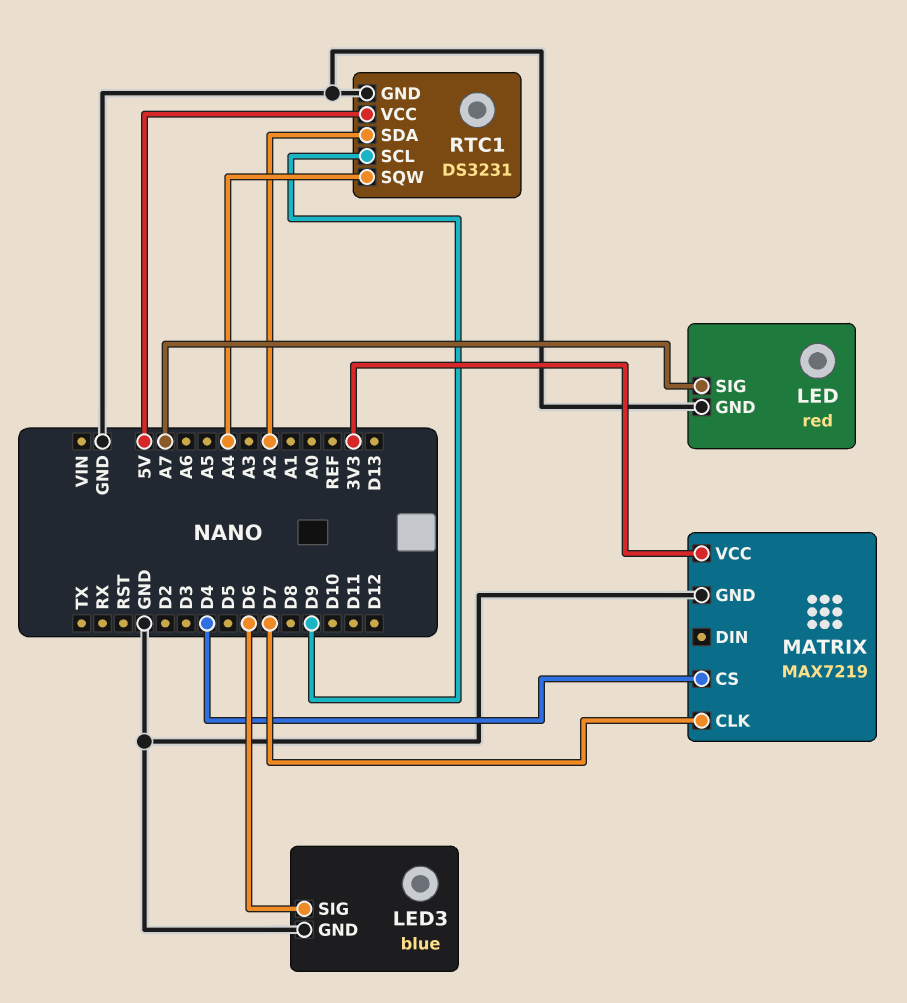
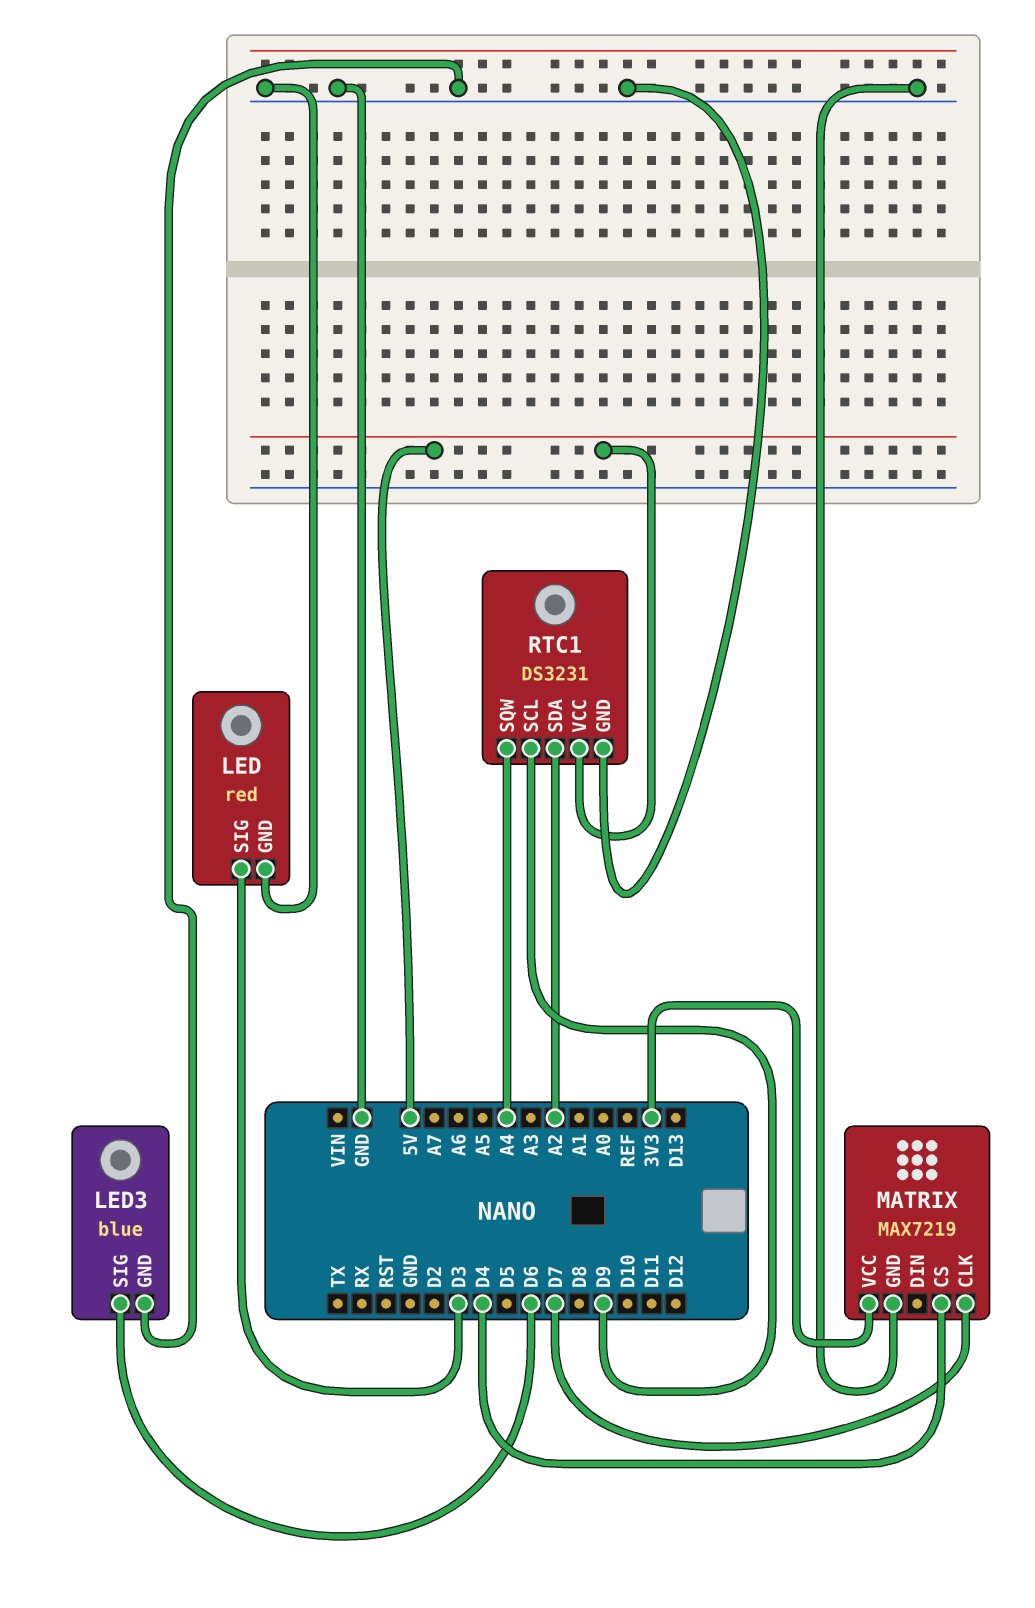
LED pin SIG: A7 -> D3

